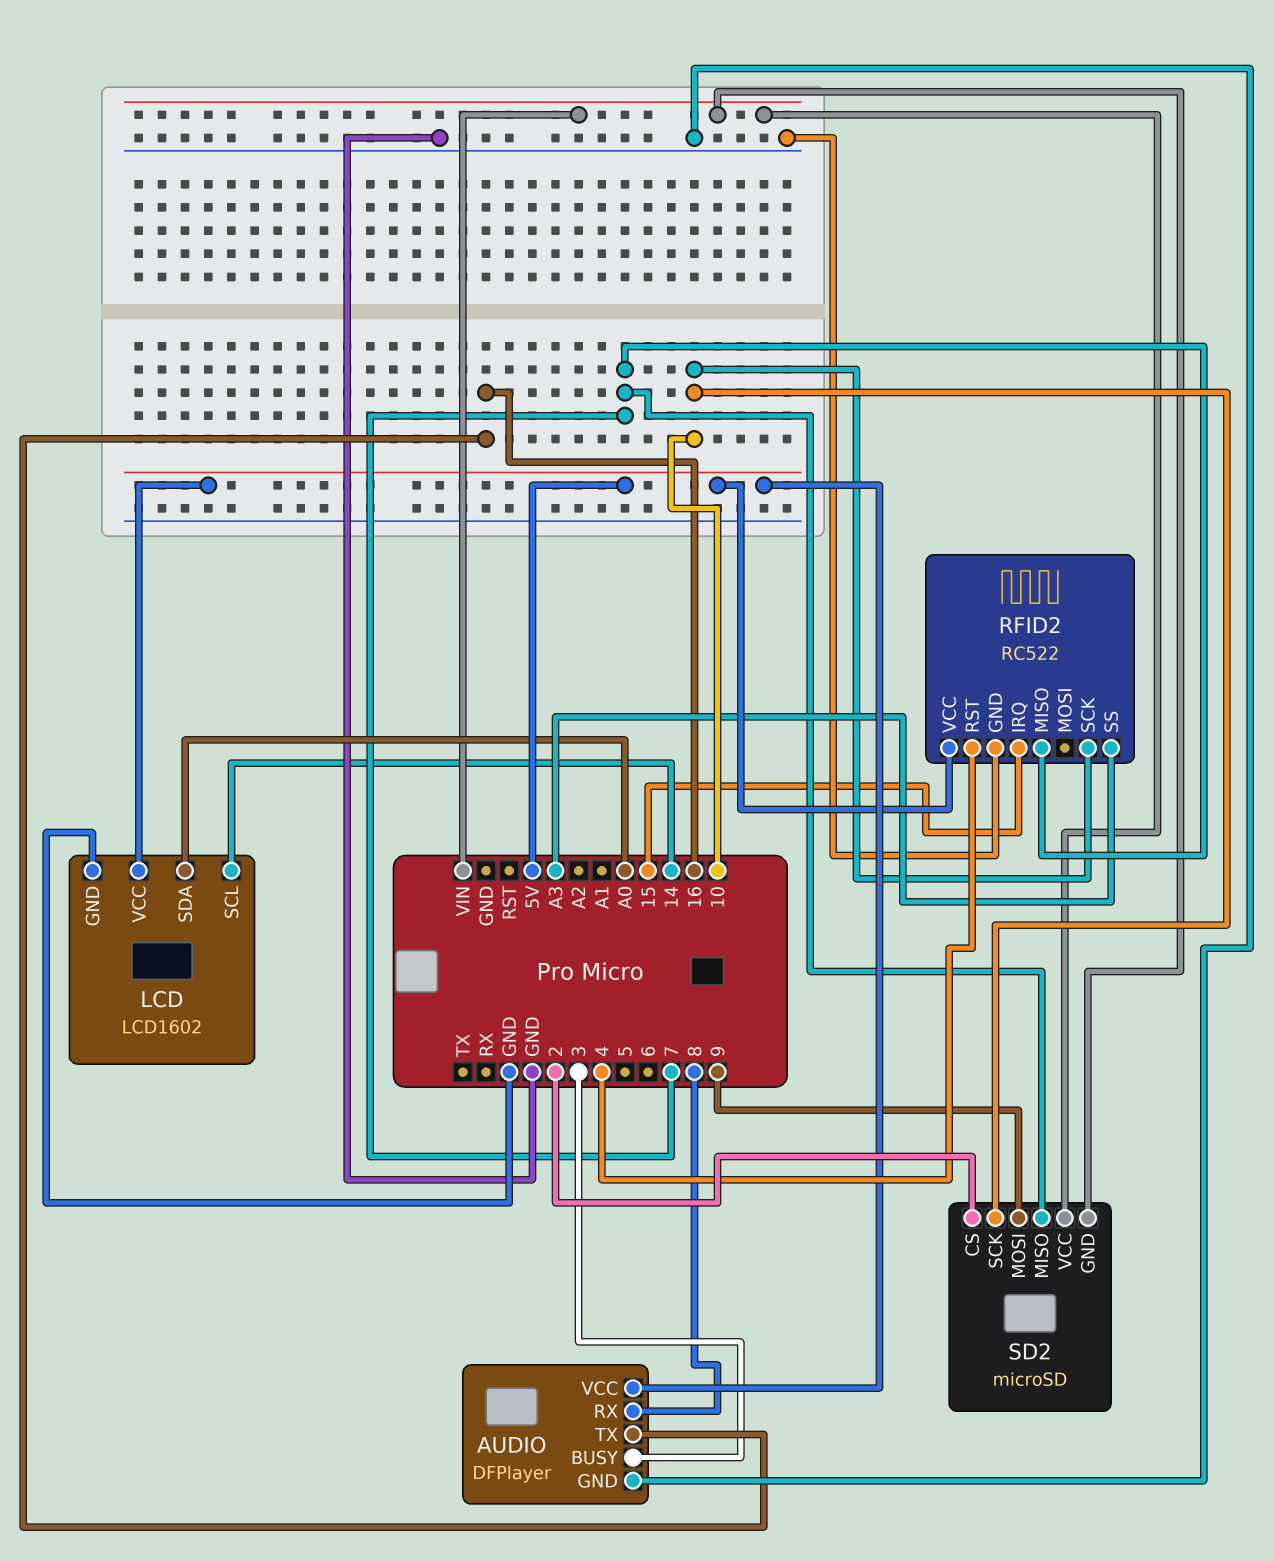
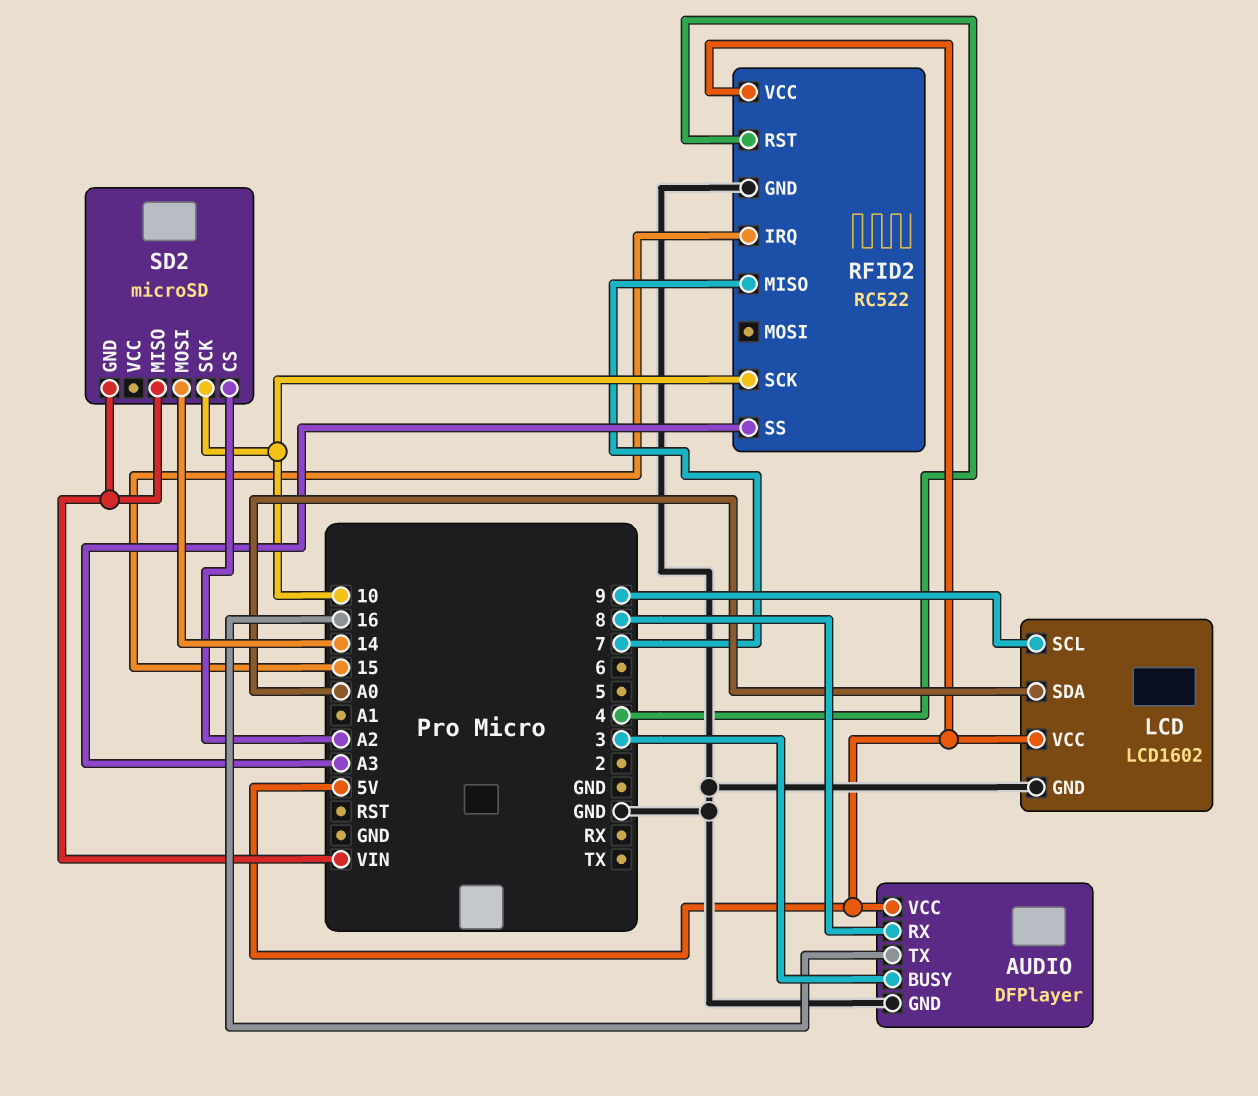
LCD pin SCL: 14 -> 9
SD2 pin CS: 2 -> A2
SD2 pin MISO: 7 -> VIN
SD2 pin MOSI: 9 -> 14
SD2 pin VCC: VIN -> none

